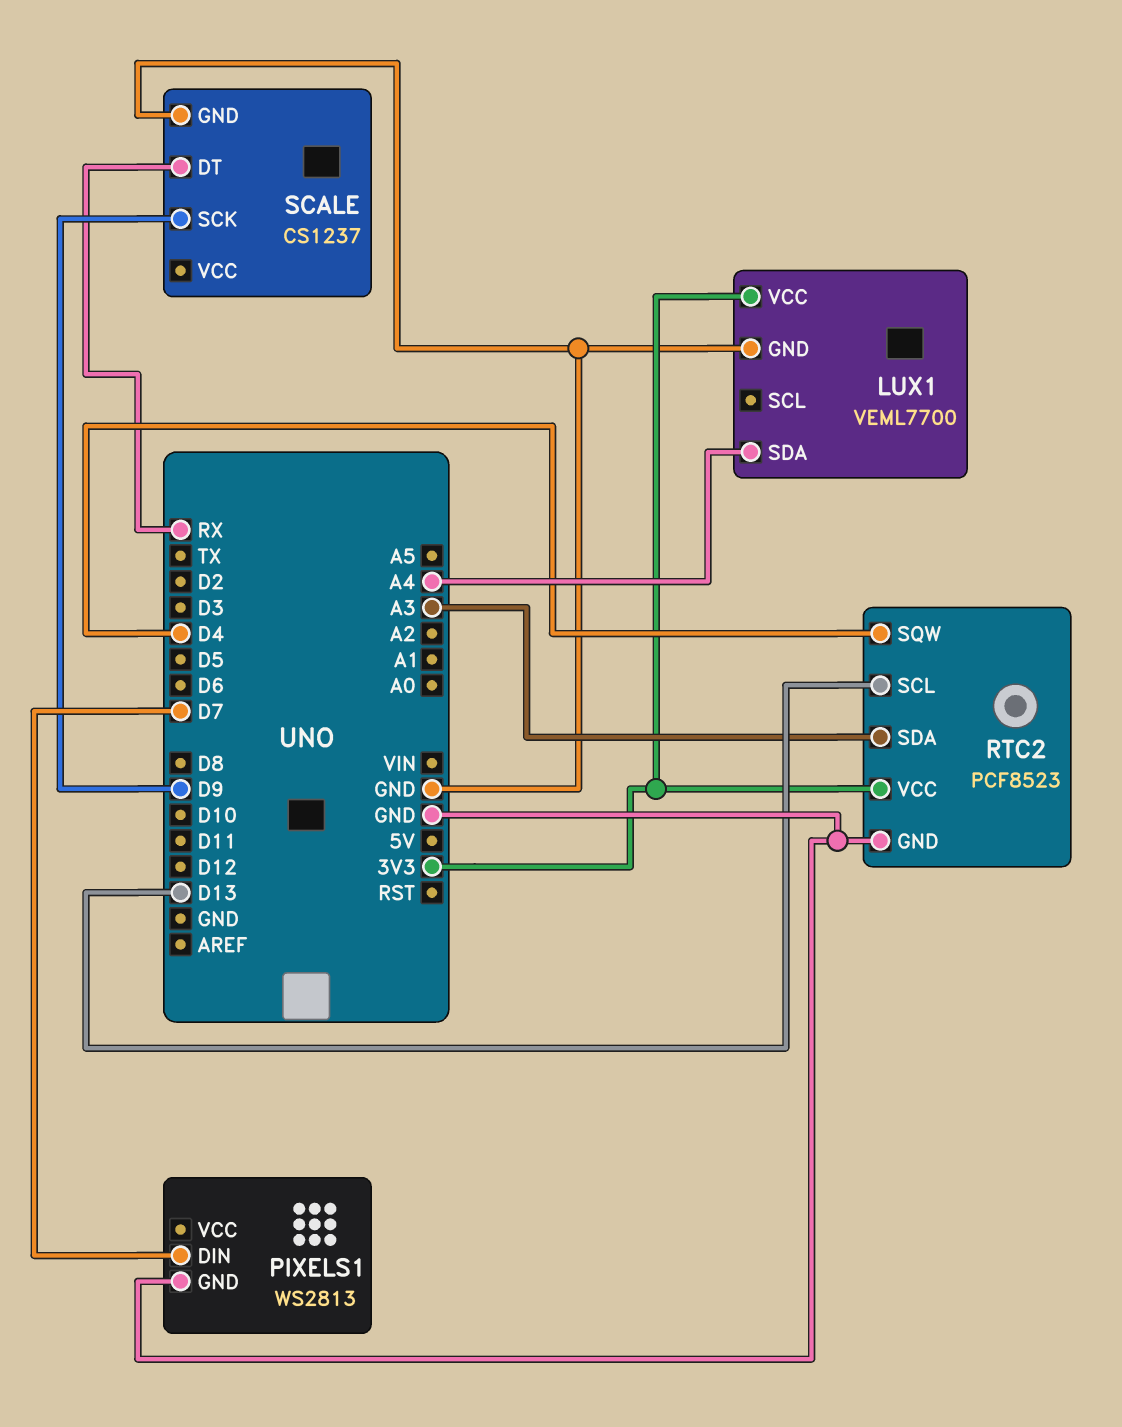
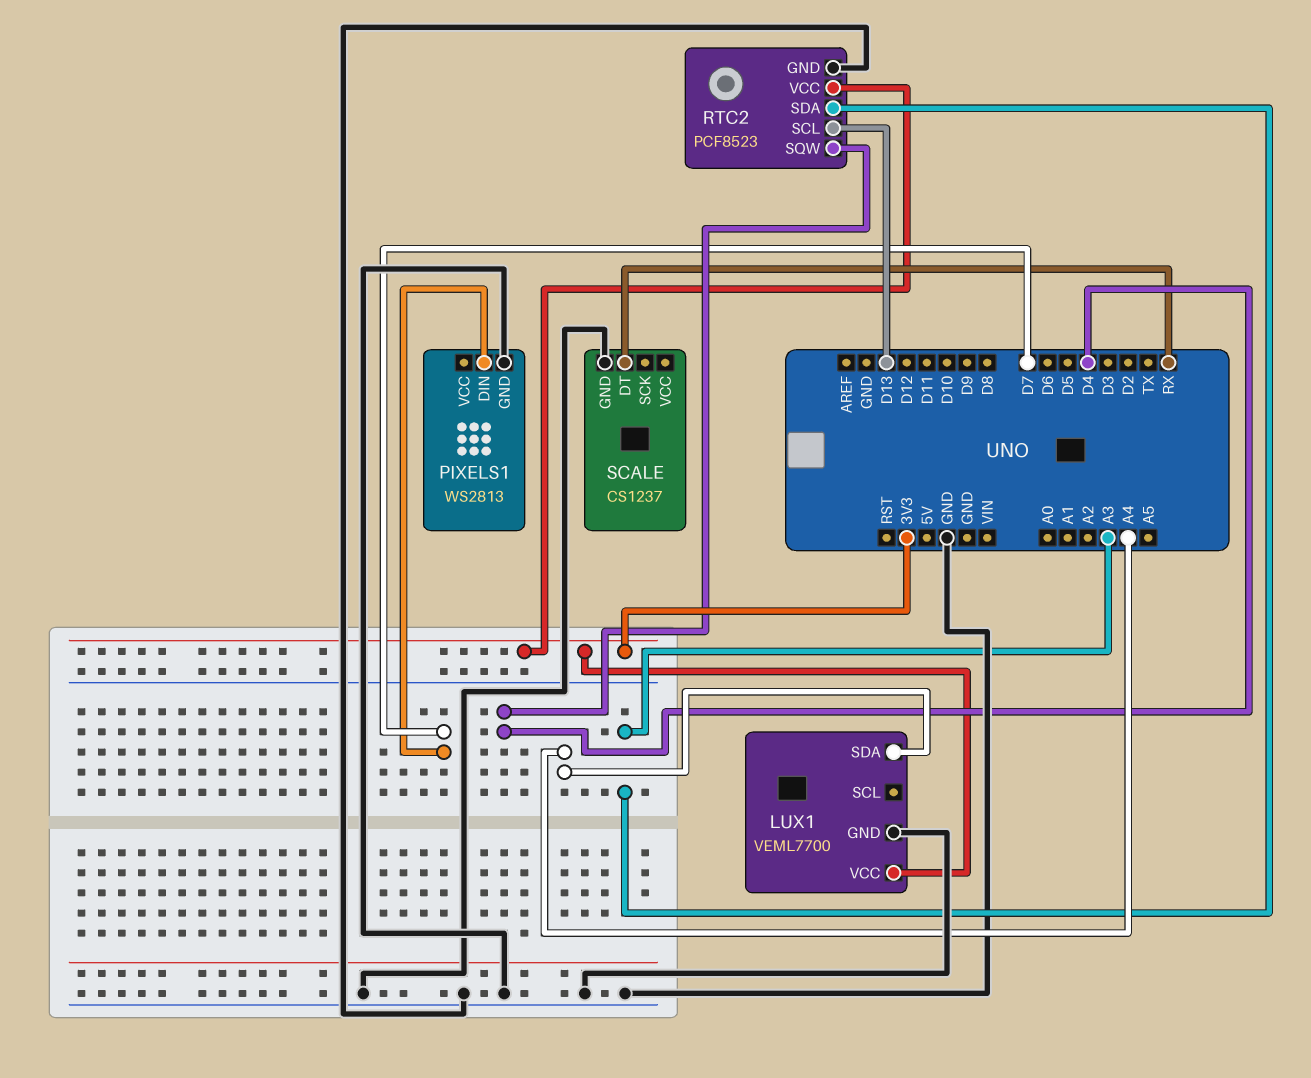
SCALE pin SCK: D9 -> none

